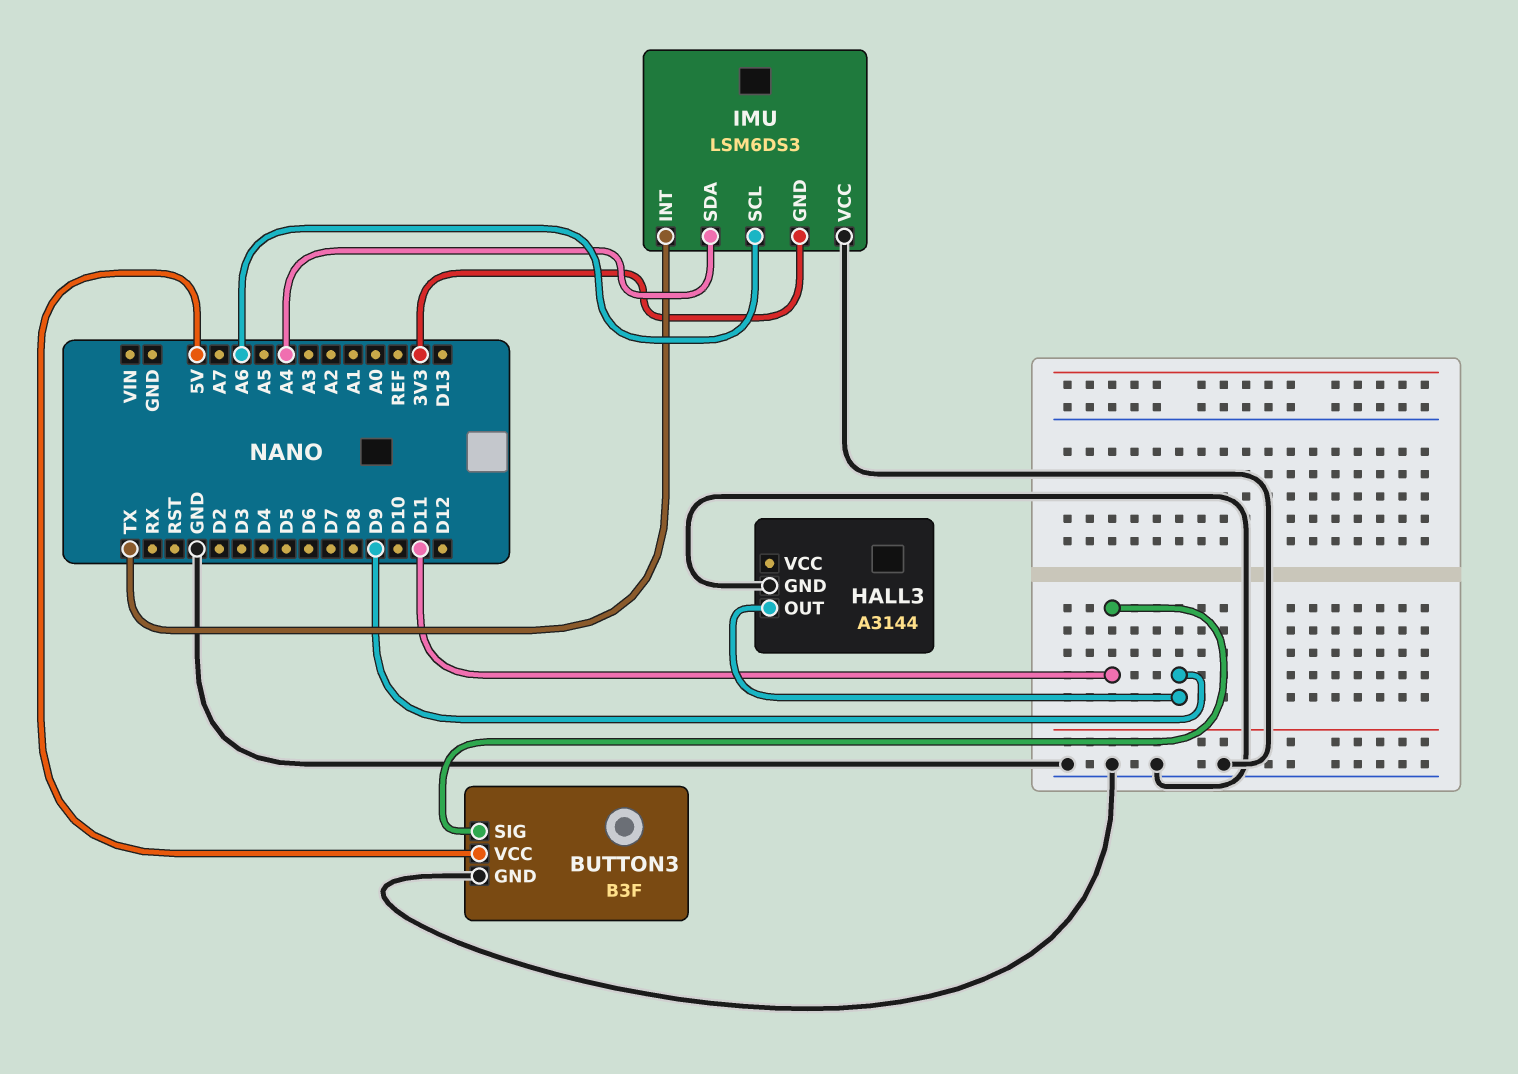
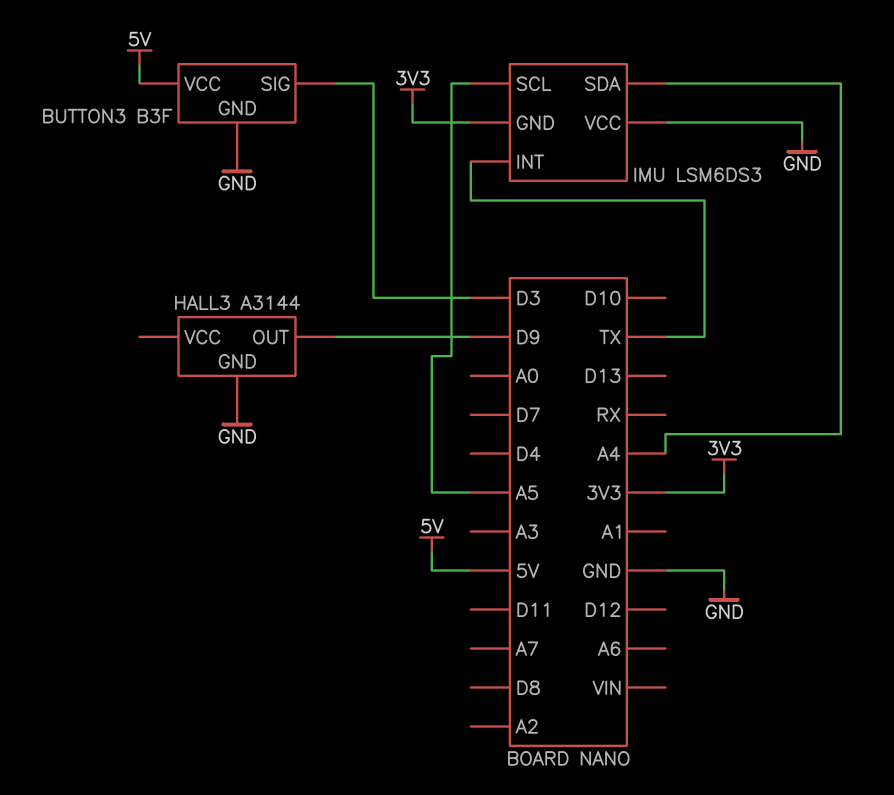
BUTTON3 pin SIG: D11 -> D3
IMU pin SCL: A6 -> A5

